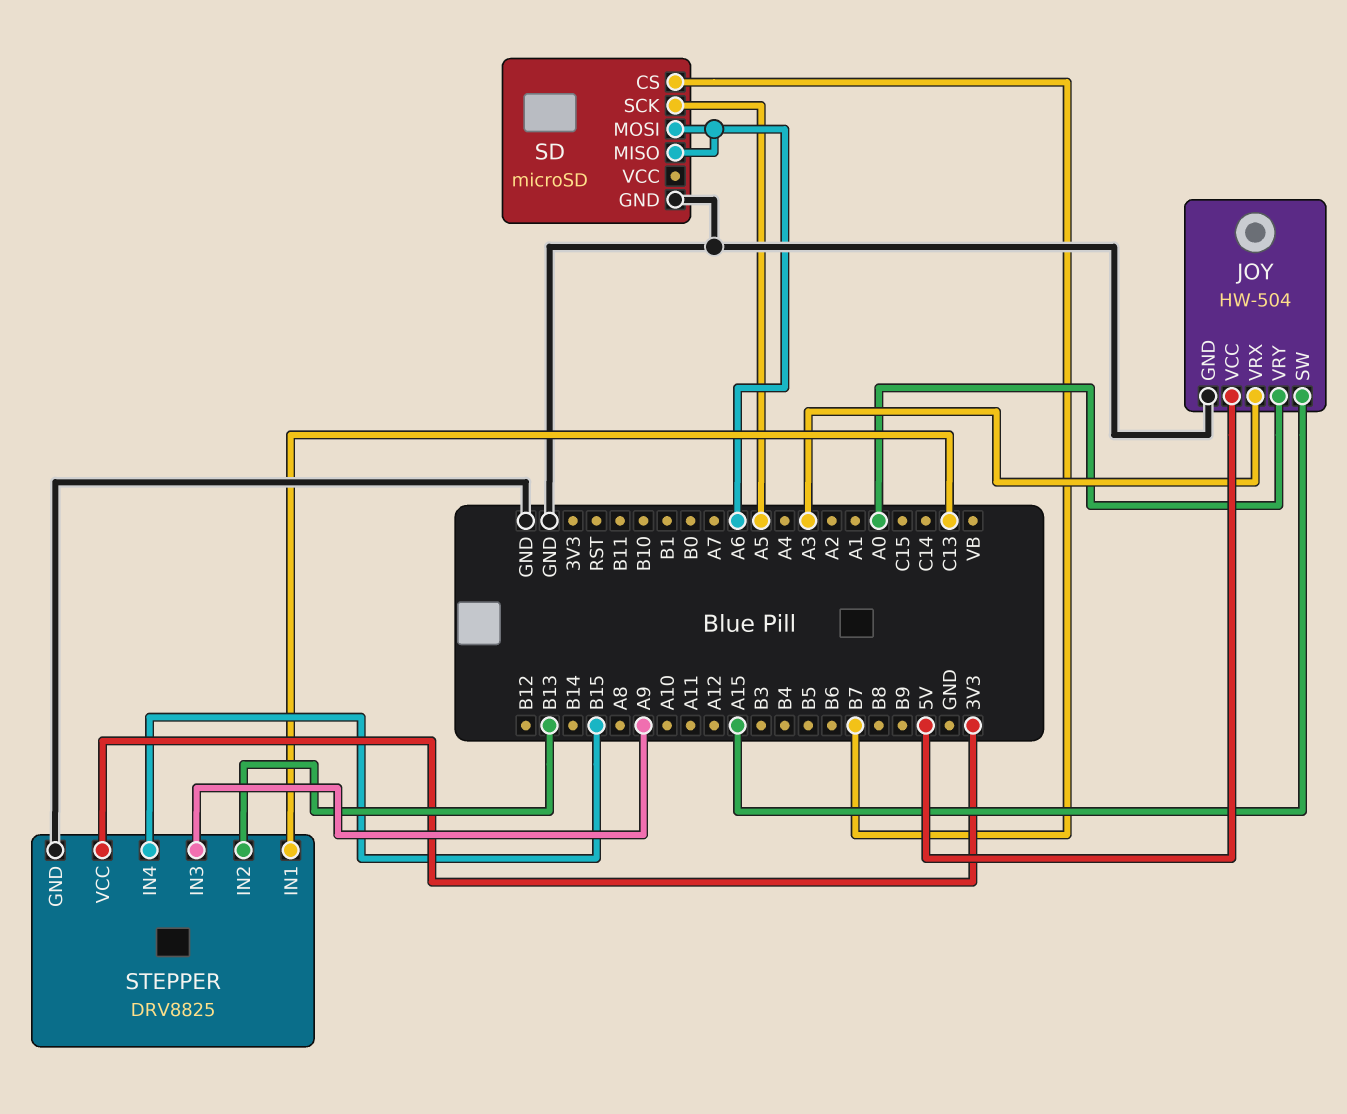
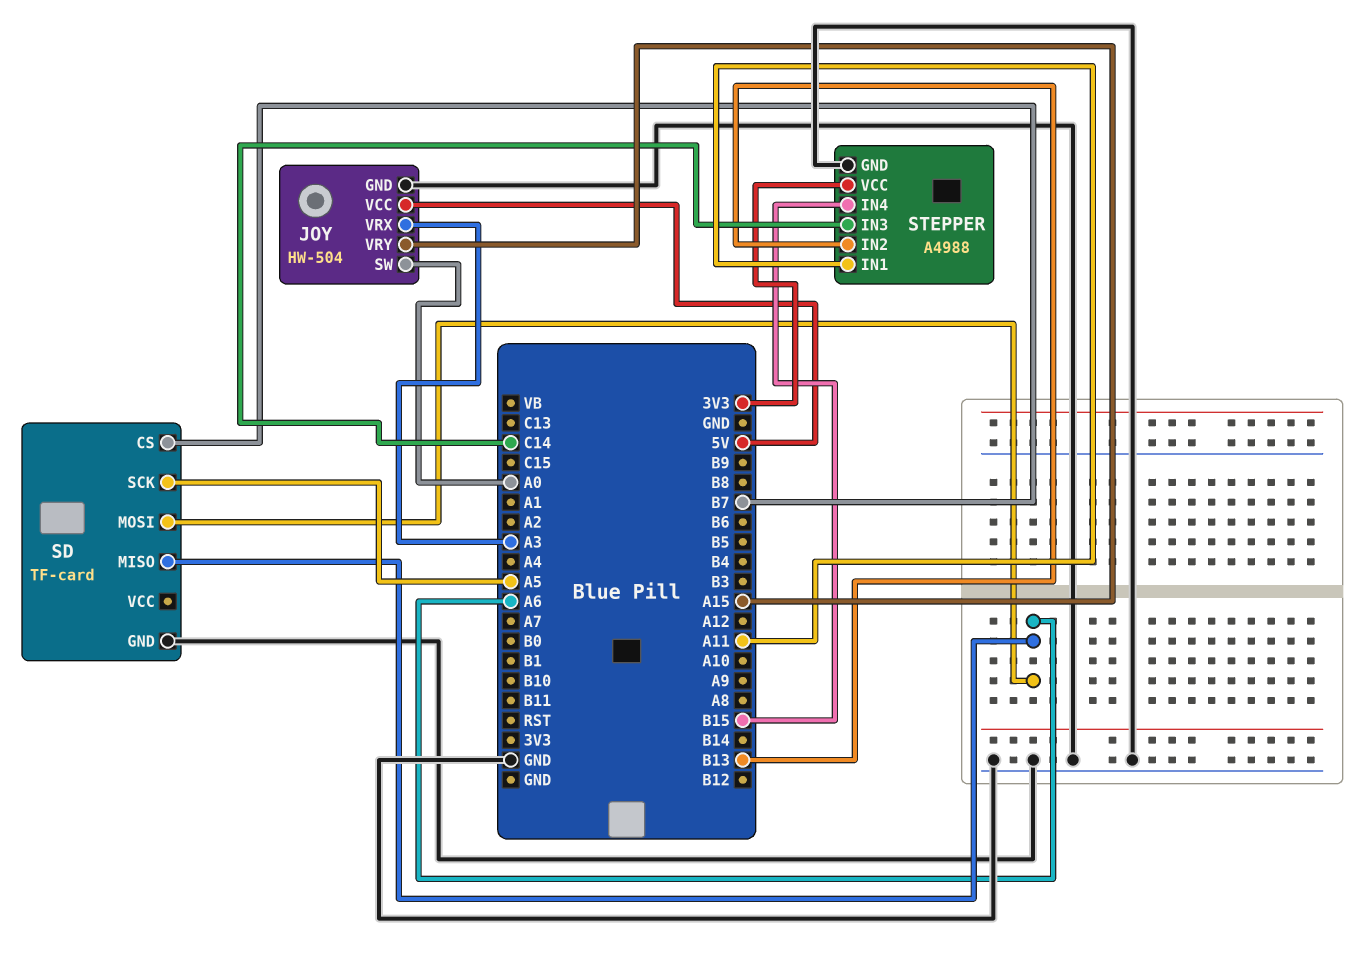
JOY pin SW: A15 -> A0
JOY pin VRY: A0 -> A15
SD: microSD -> TF-card
STEPPER: DRV8825 -> A4988
STEPPER pin IN1: C13 -> A11
STEPPER pin IN3: A9 -> C14

